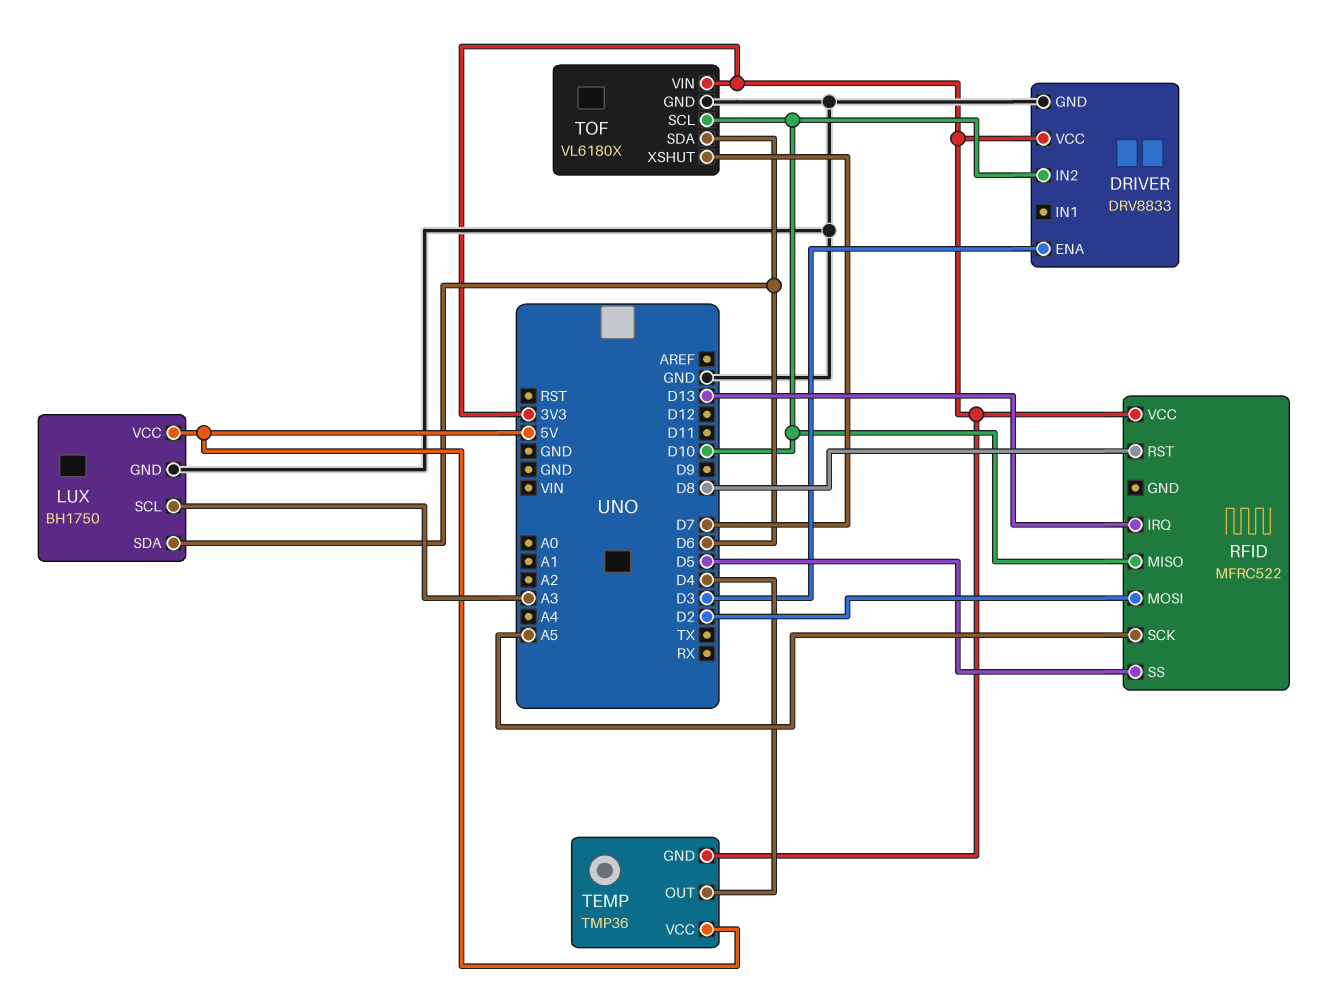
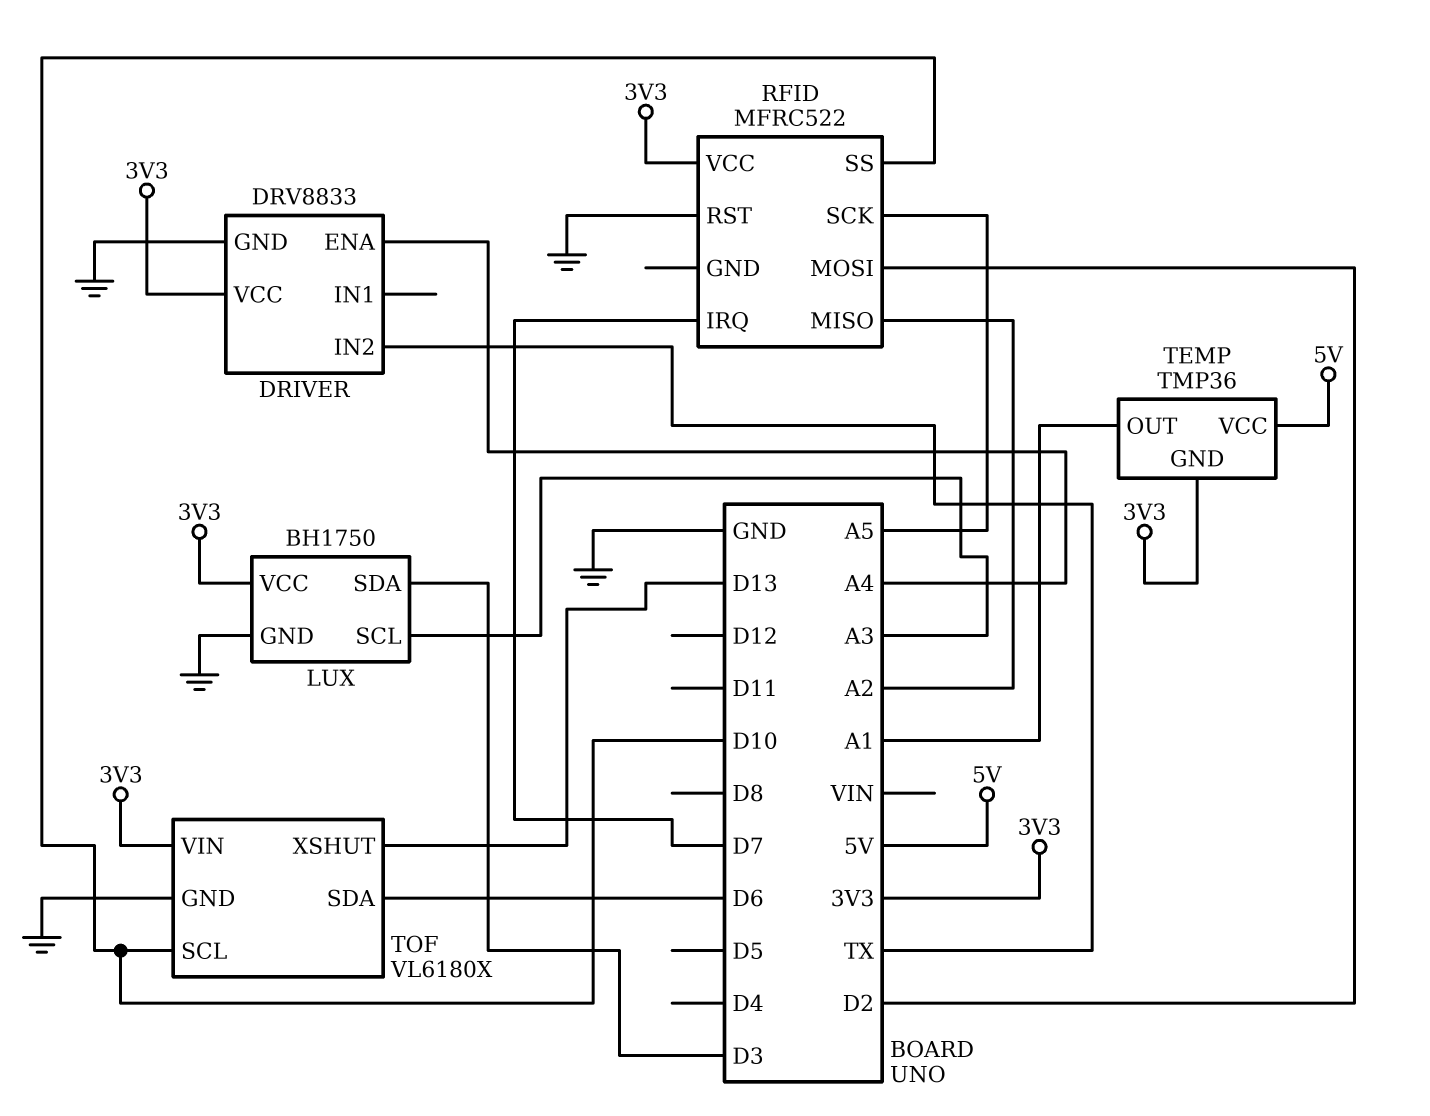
DRIVER pin ENA: D3 -> A4
DRIVER pin IN2: D10 -> TX
LUX pin SDA: D6 -> D3
LUX pin VCC: 5V -> 3V3
RFID pin IRQ: D13 -> D7
RFID pin MISO: D10 -> A2
RFID pin RST: D8 -> GND
RFID pin SS: D5 -> D10
TEMP pin OUT: D4 -> A1
TOF pin XSHUT: D7 -> D13

